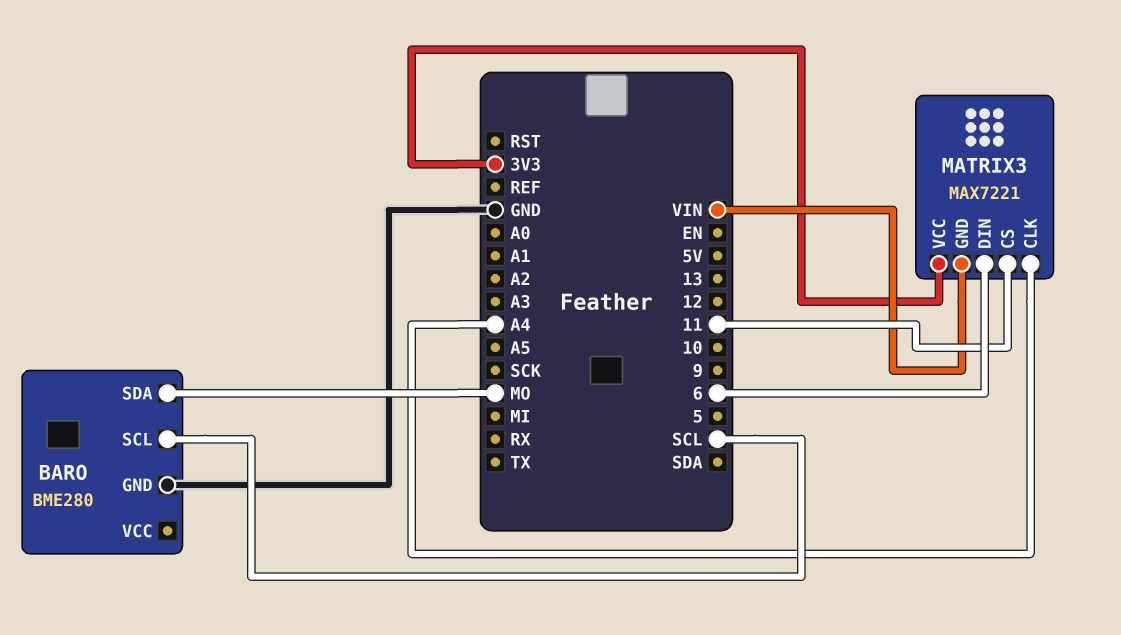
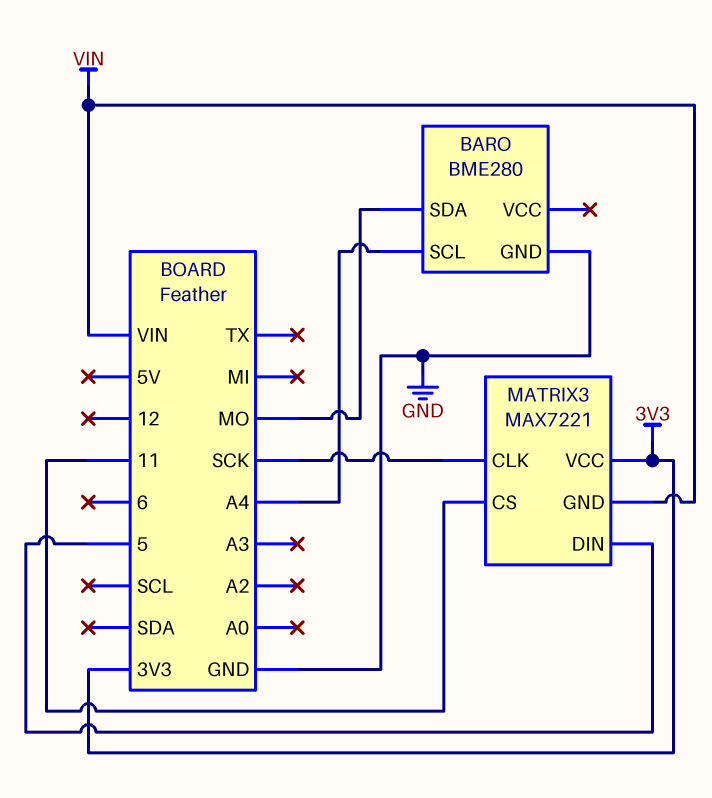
BARO pin SCL: SCL -> A4
MATRIX3 pin CLK: A4 -> SCK
MATRIX3 pin DIN: 6 -> 5

